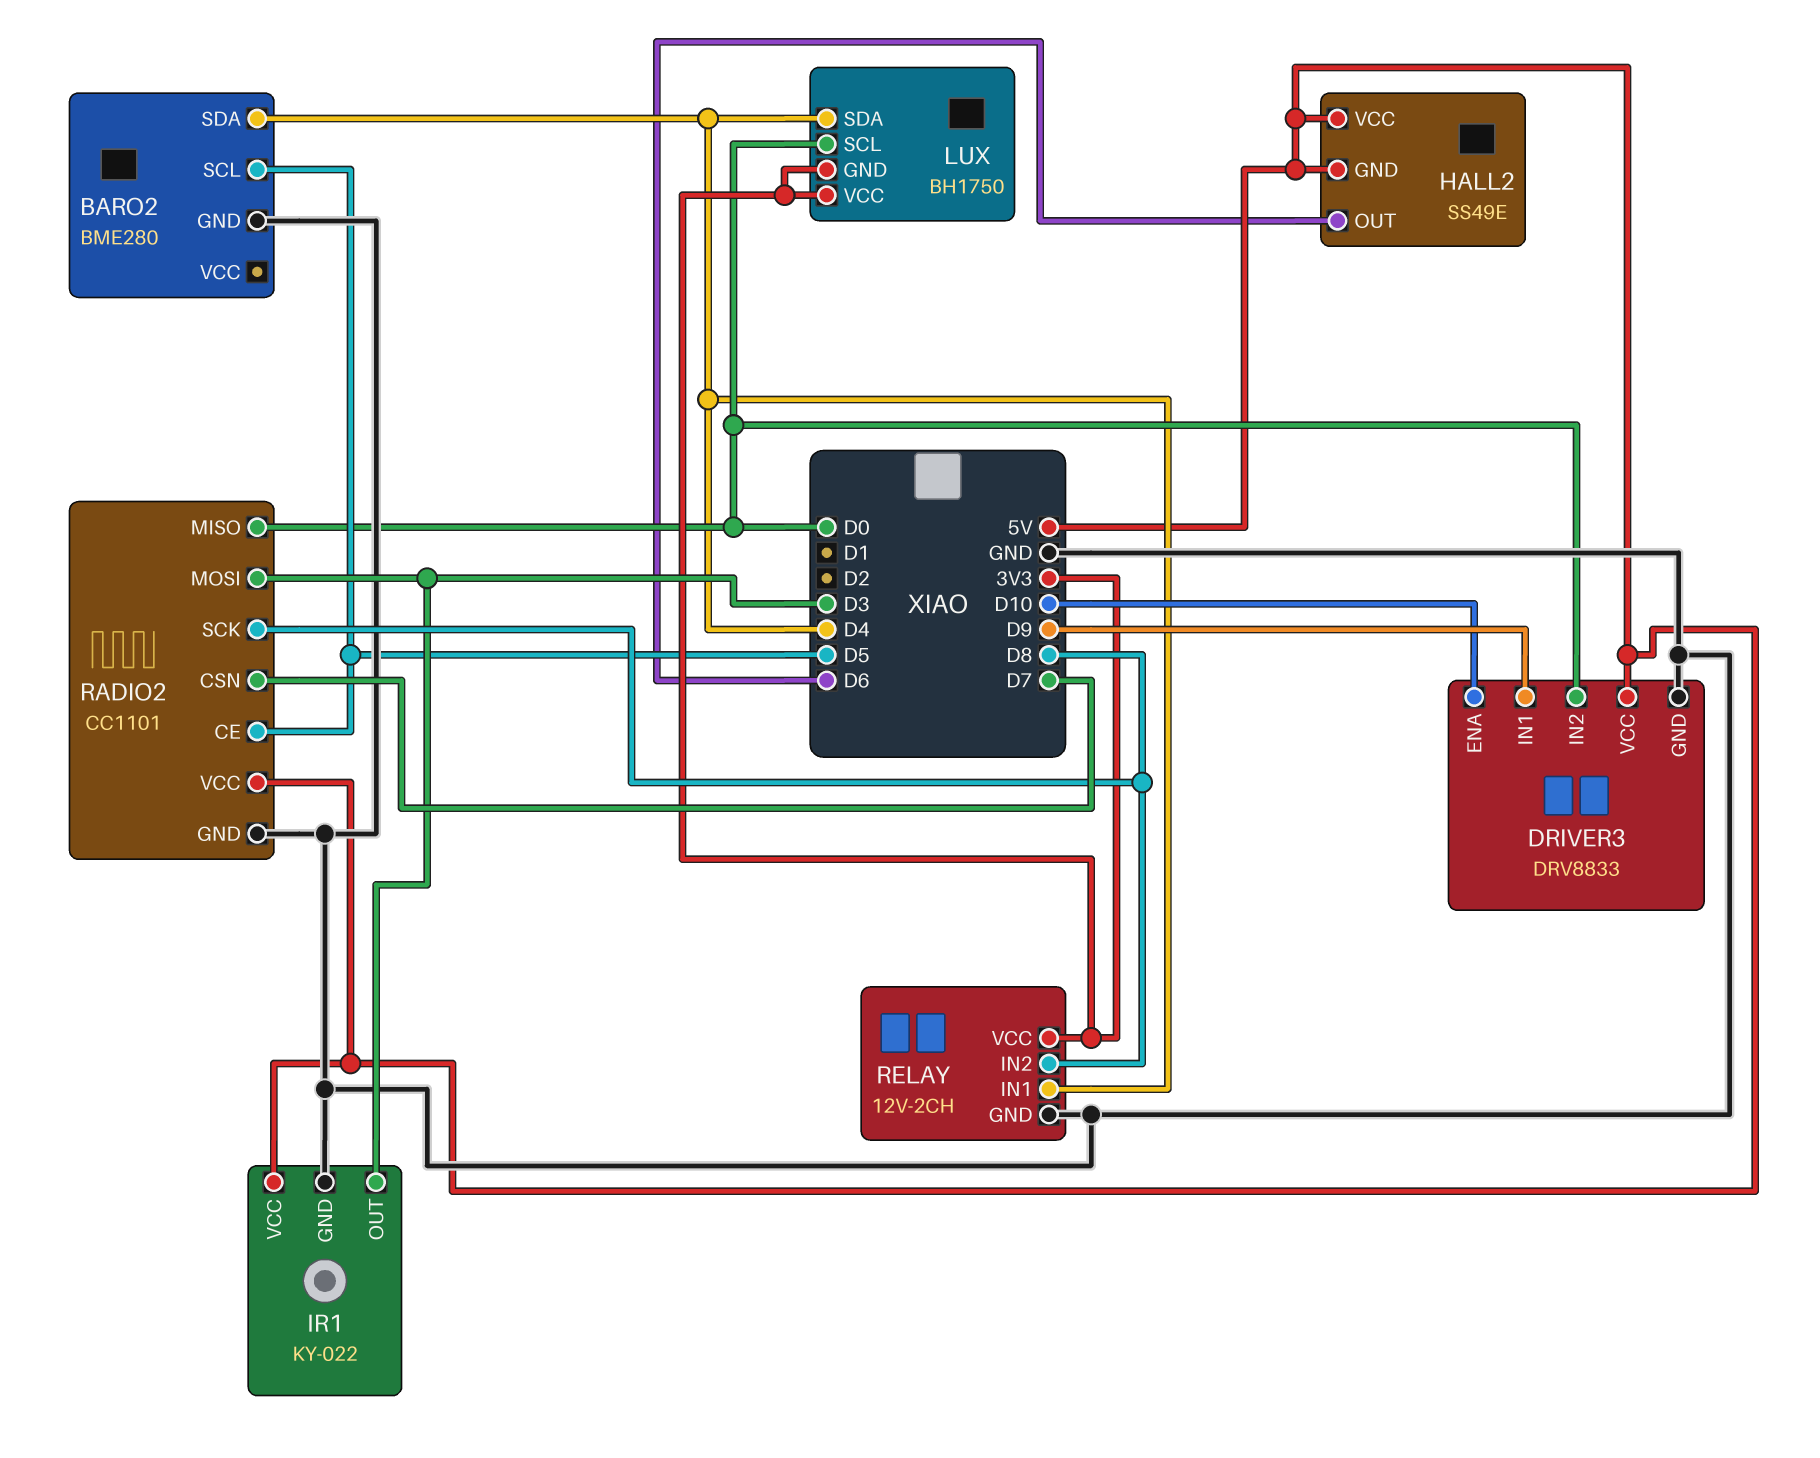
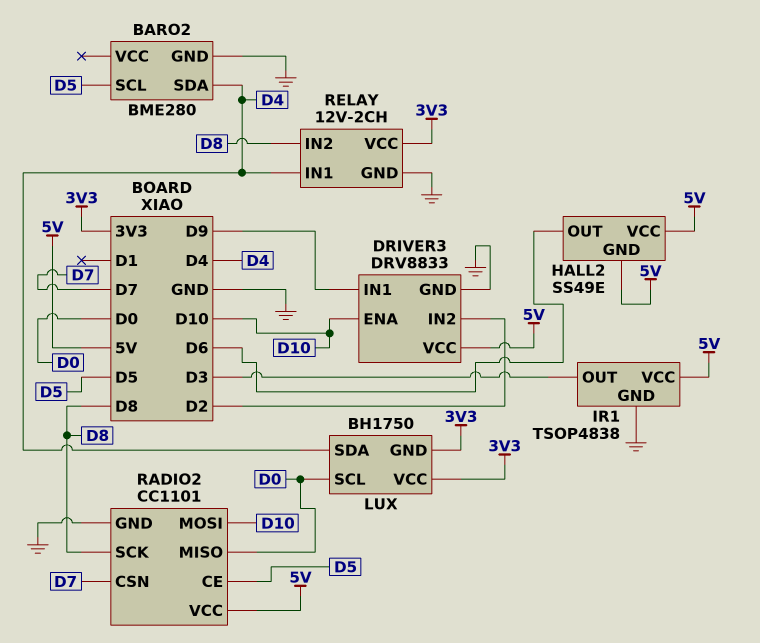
DRIVER3 pin IN2: D0 -> D2
IR1: KY-022 -> TSOP4838
RADIO2 pin MOSI: D3 -> D10

